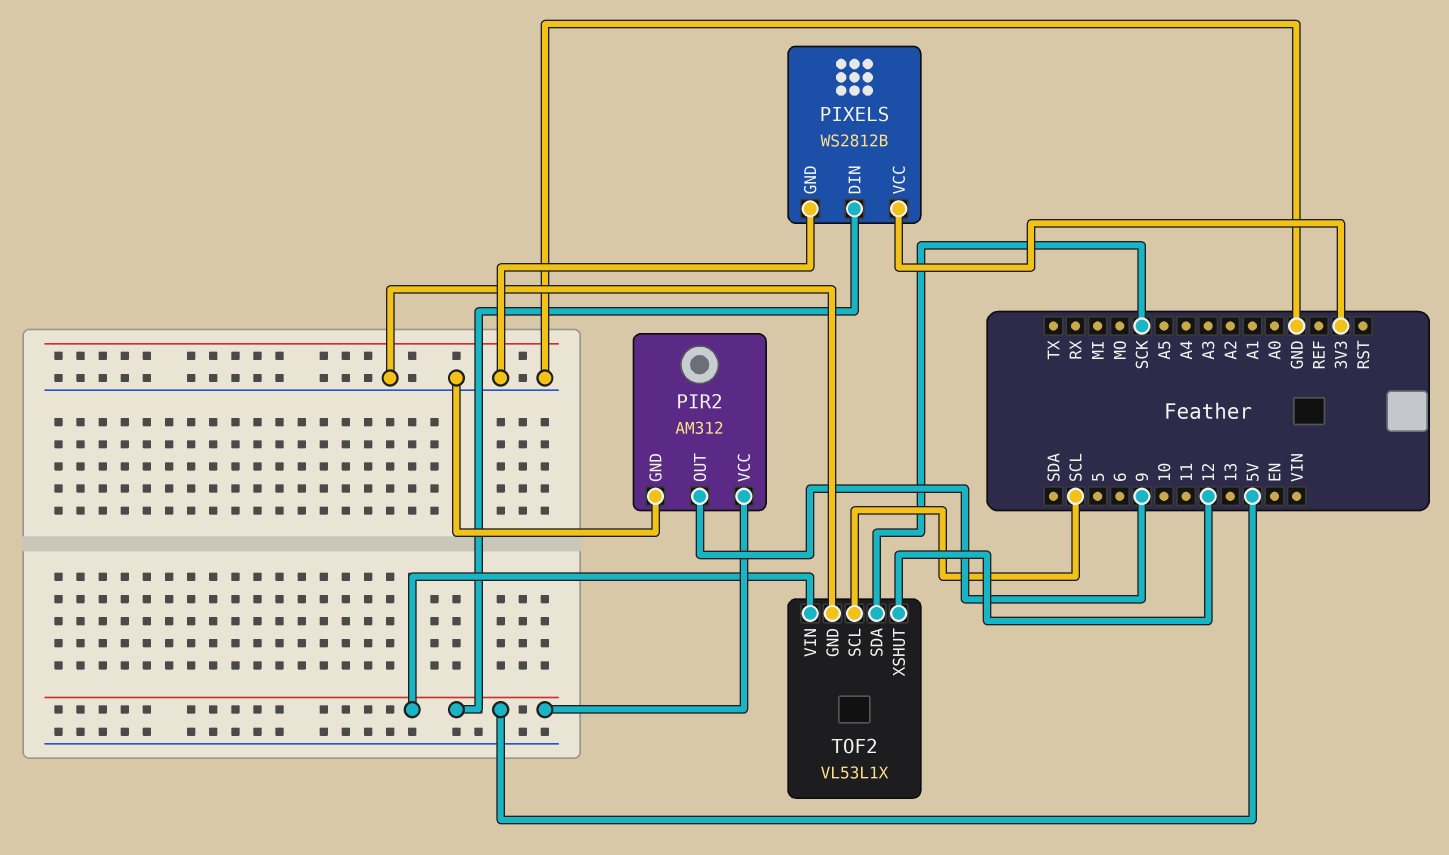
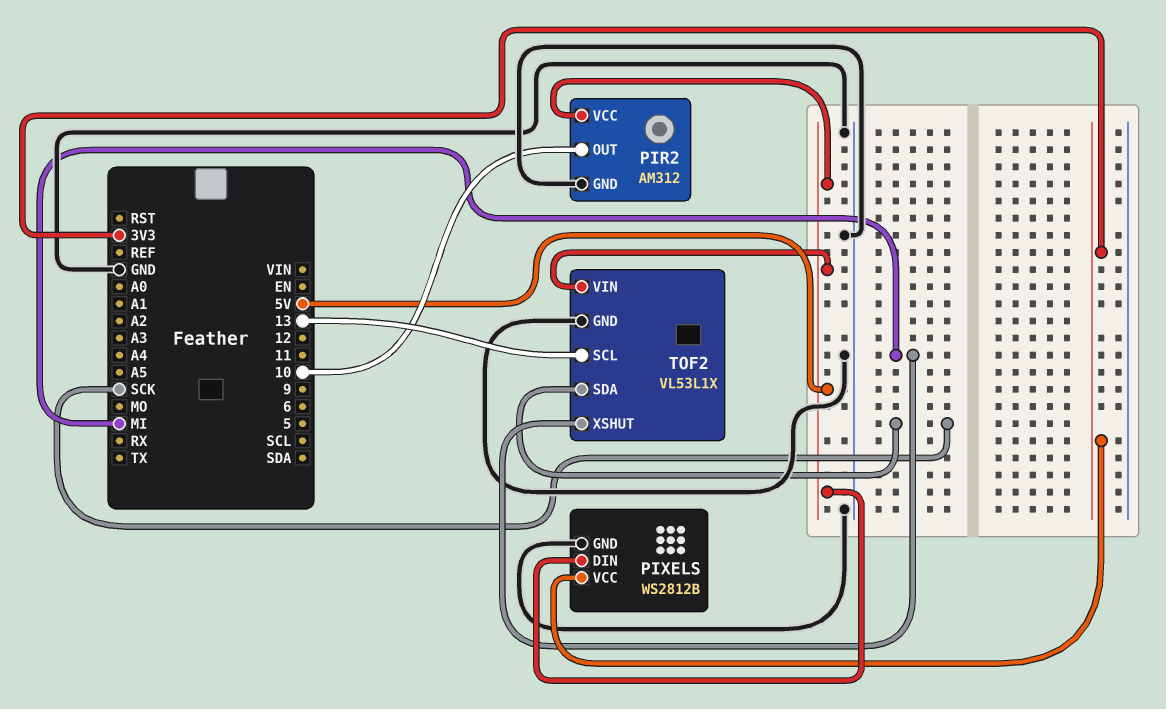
PIR2 pin OUT: 9 -> 10
TOF2 pin SCL: SCL -> 13
TOF2 pin XSHUT: 12 -> MI

